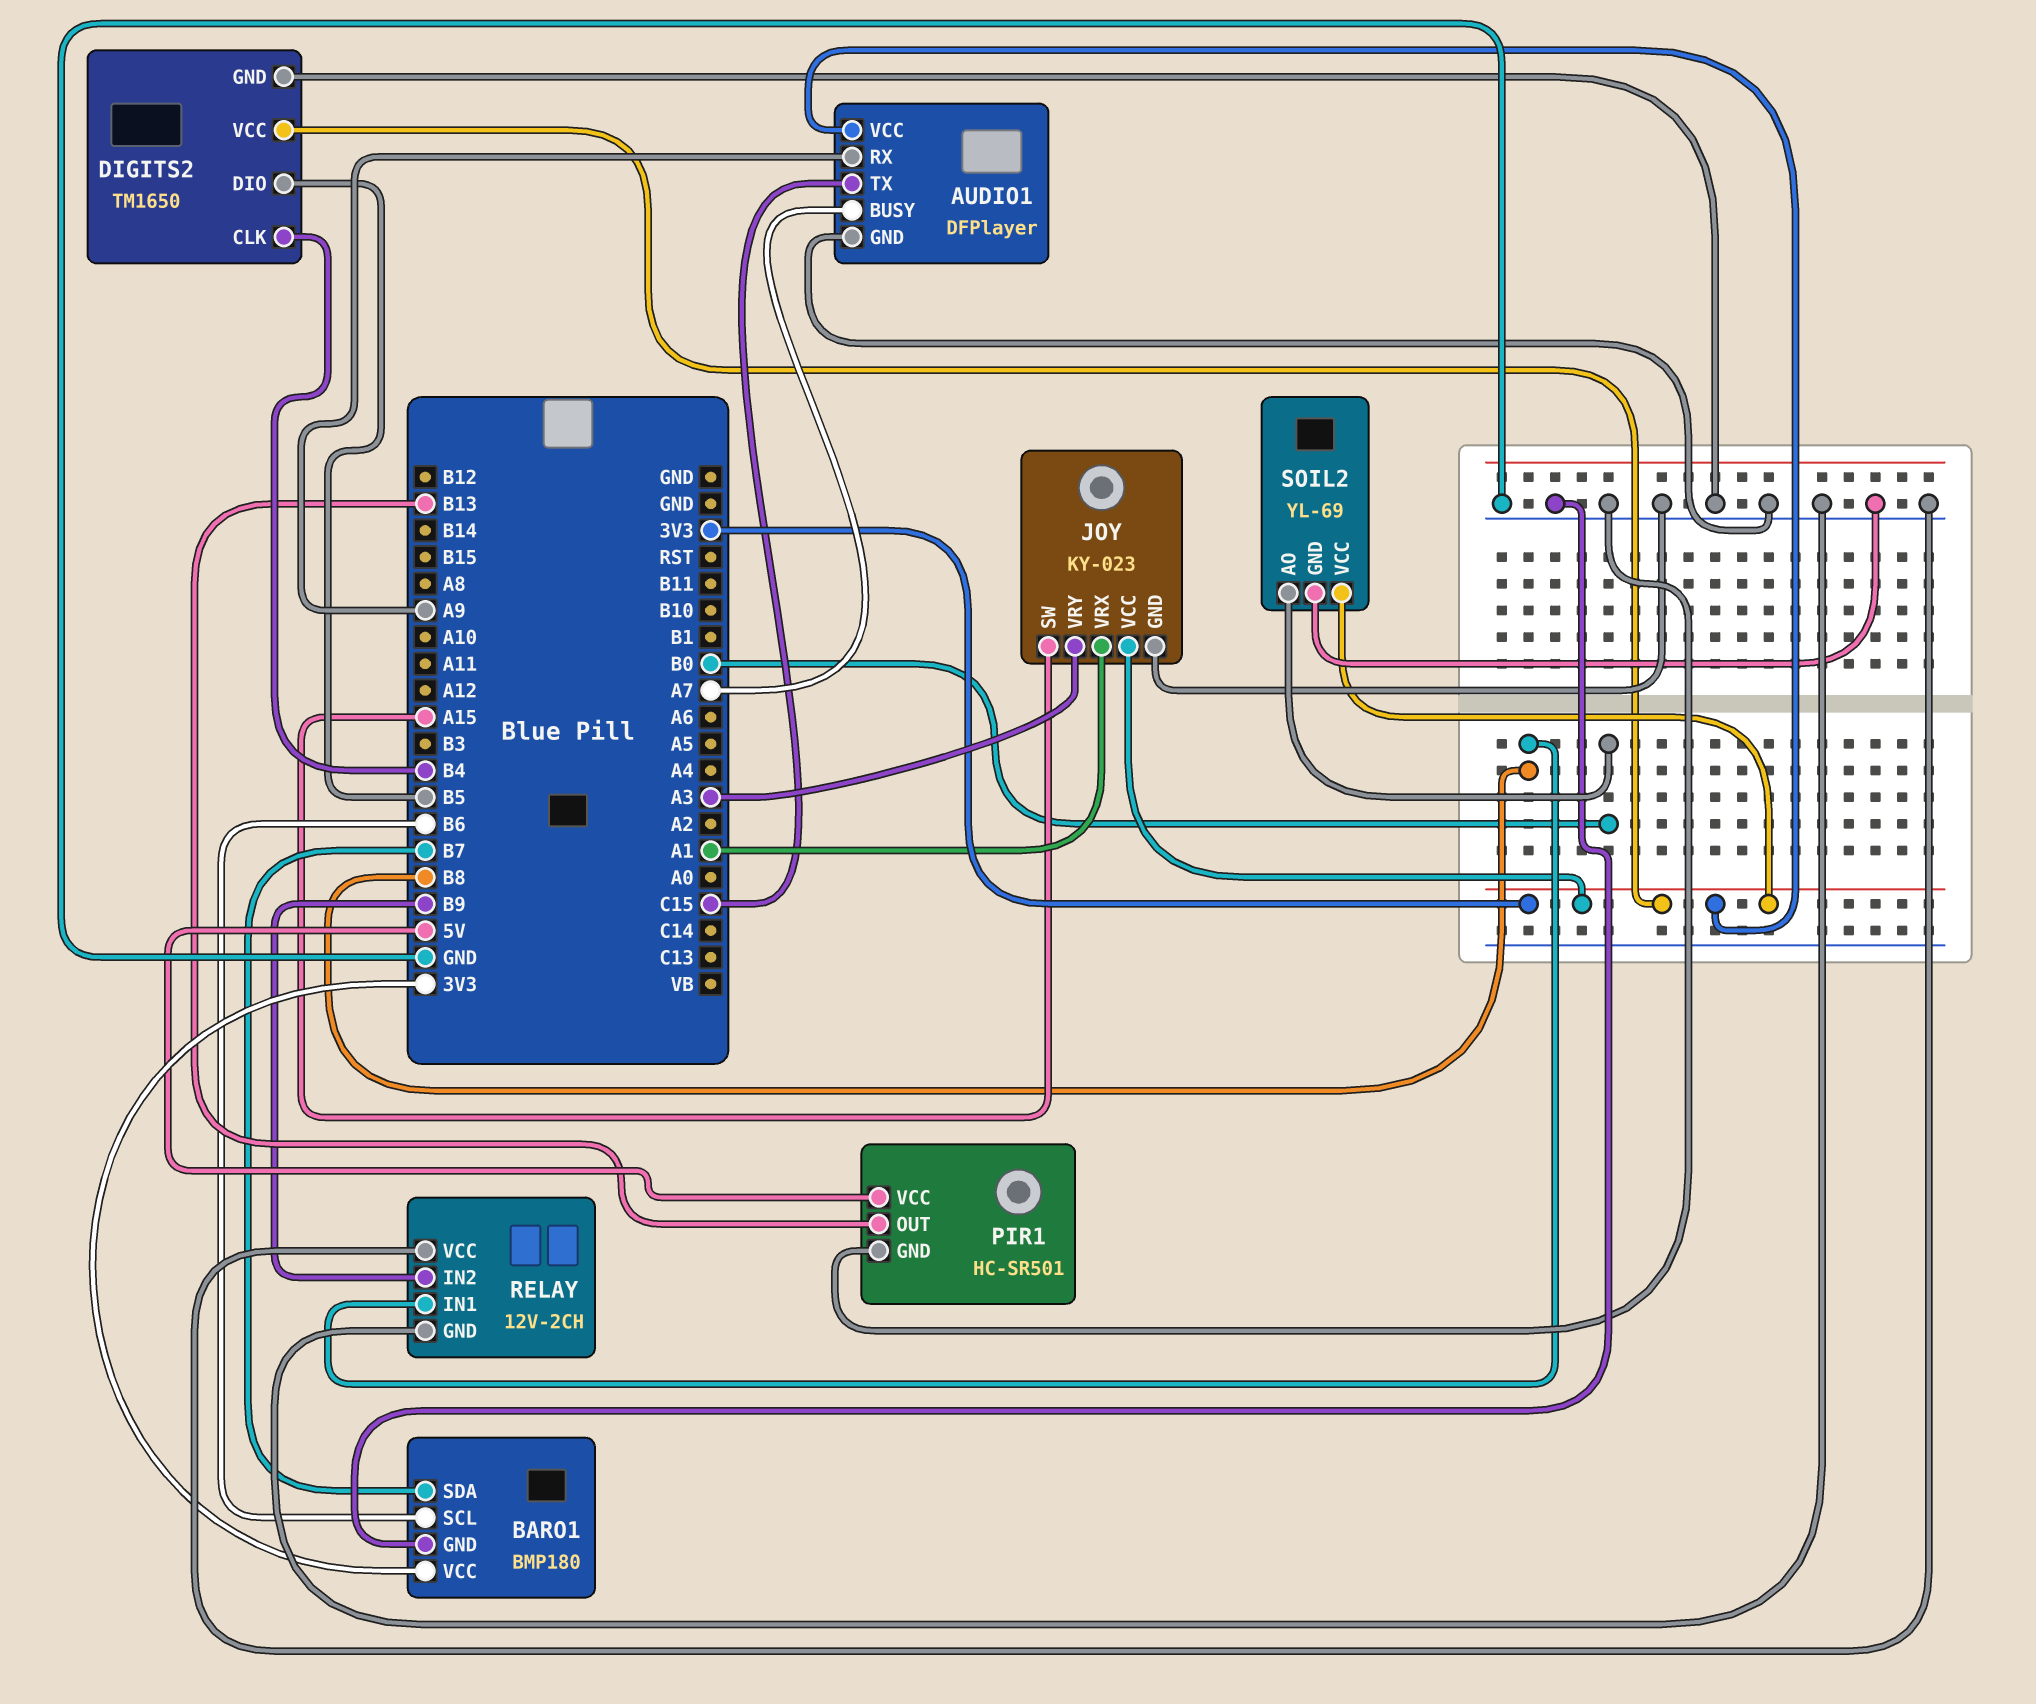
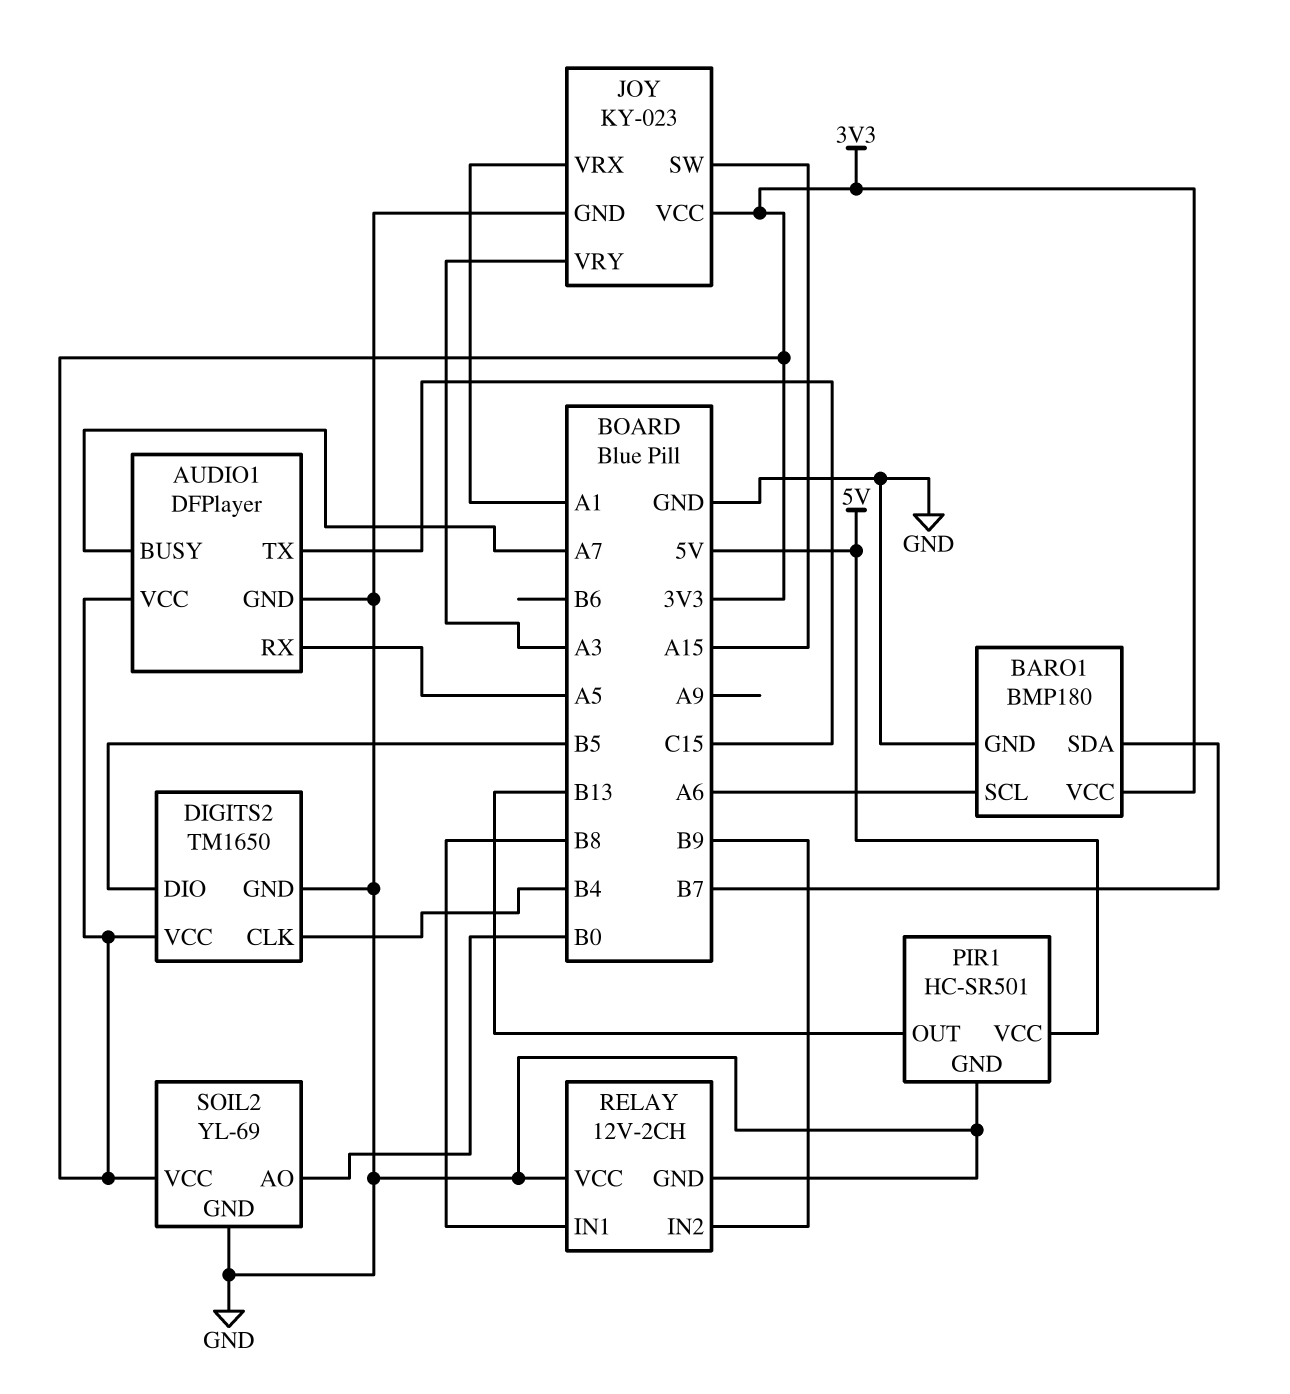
AUDIO1 pin RX: A9 -> A5
BARO1 pin SCL: B6 -> A6

